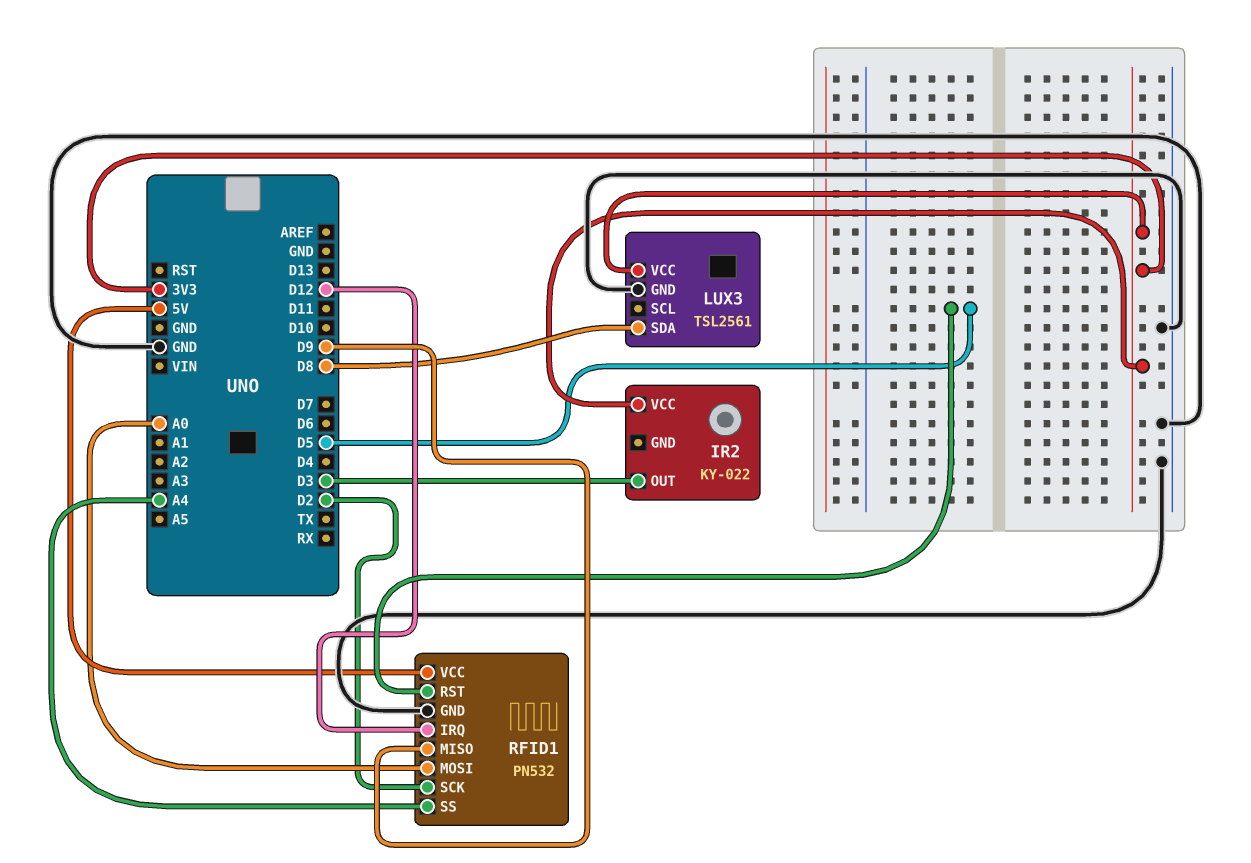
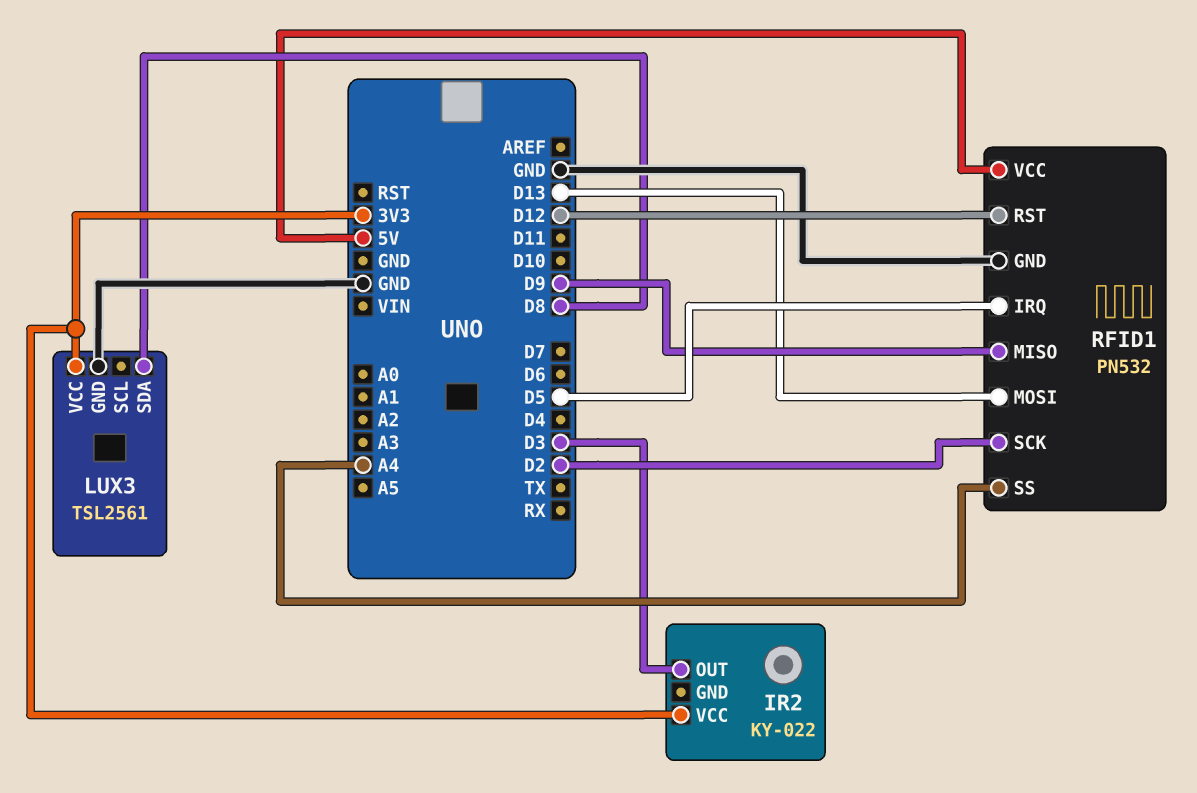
RFID1 pin IRQ: D12 -> D5
RFID1 pin MOSI: A0 -> D13
RFID1 pin RST: D5 -> D12

